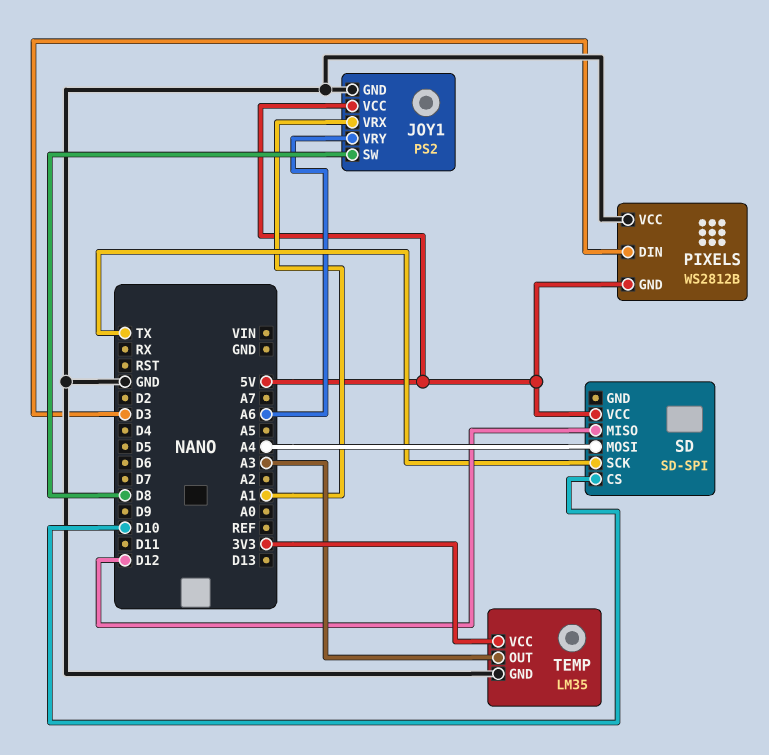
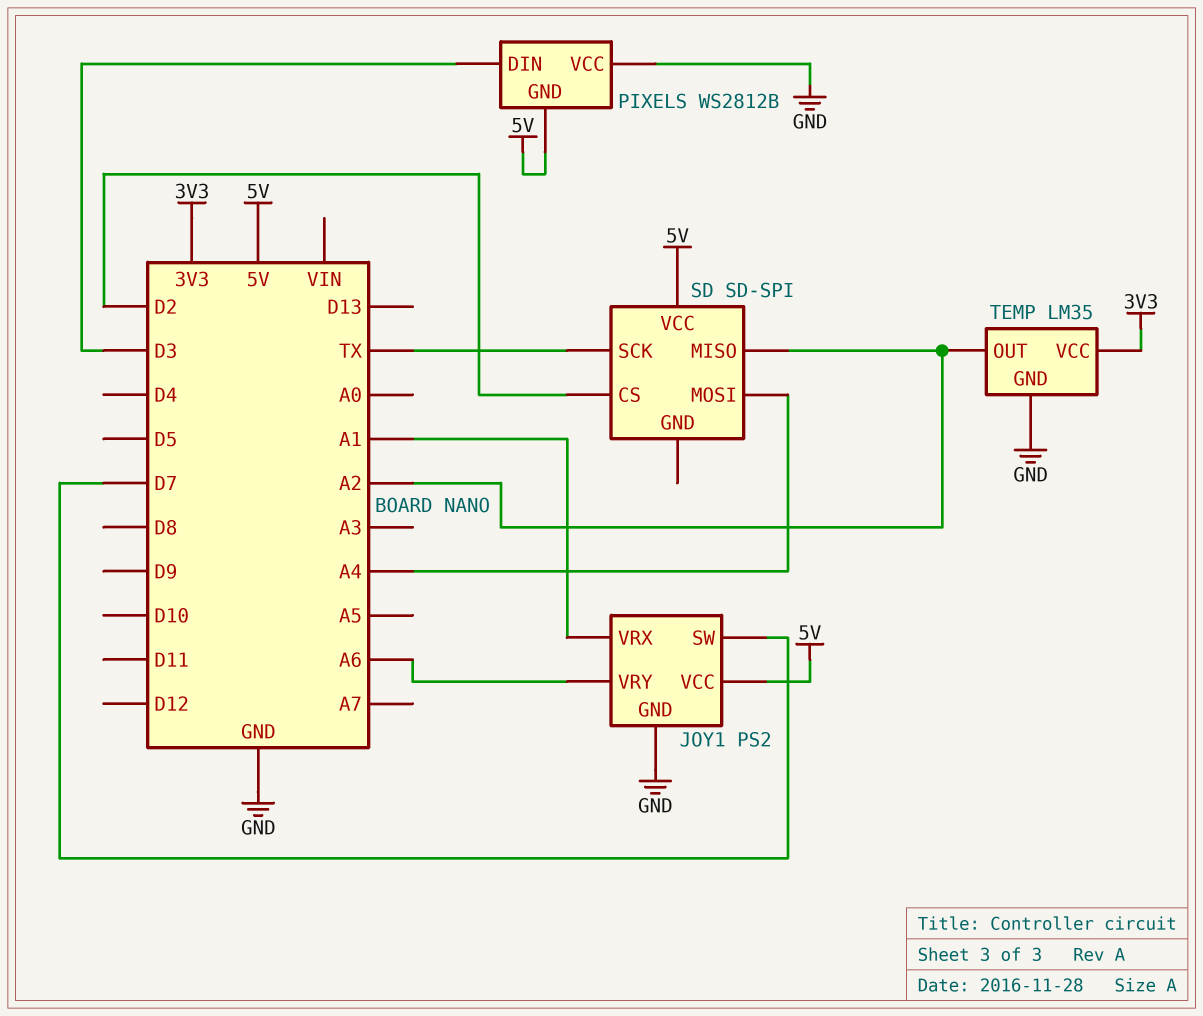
JOY1 pin SW: D8 -> D7
SD pin CS: D10 -> D2
SD pin MISO: D12 -> A2
TEMP pin OUT: A3 -> A2

